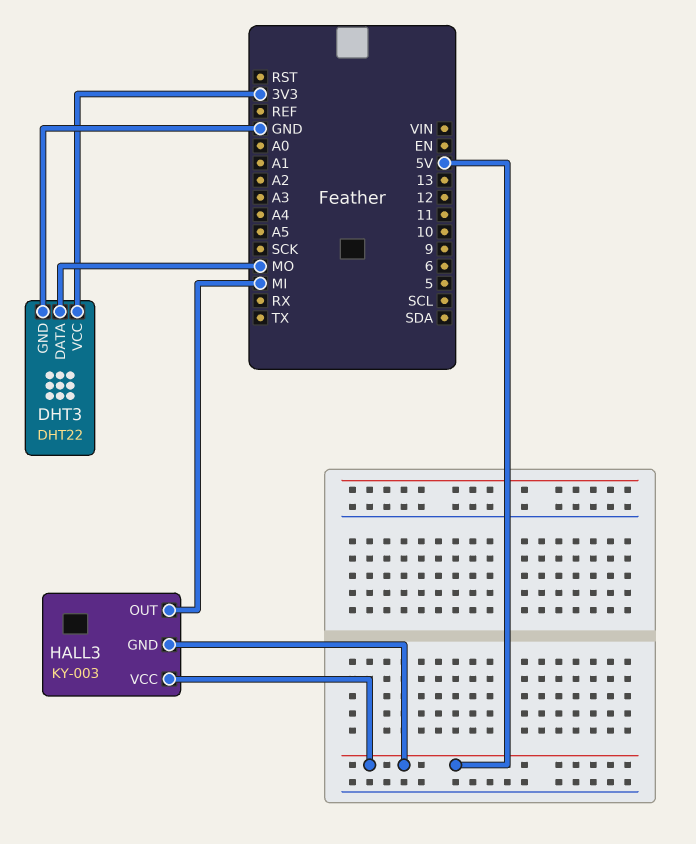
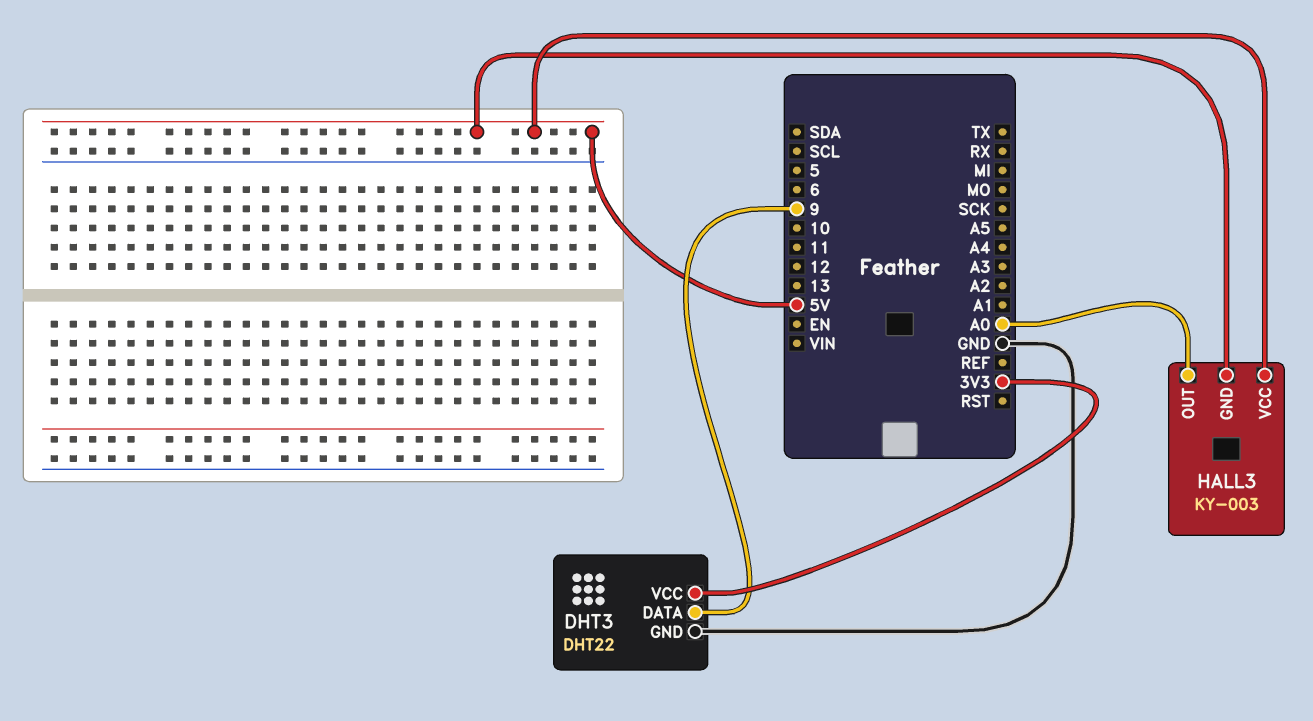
DHT3 pin DATA: MO -> 9
HALL3 pin OUT: MI -> A0

